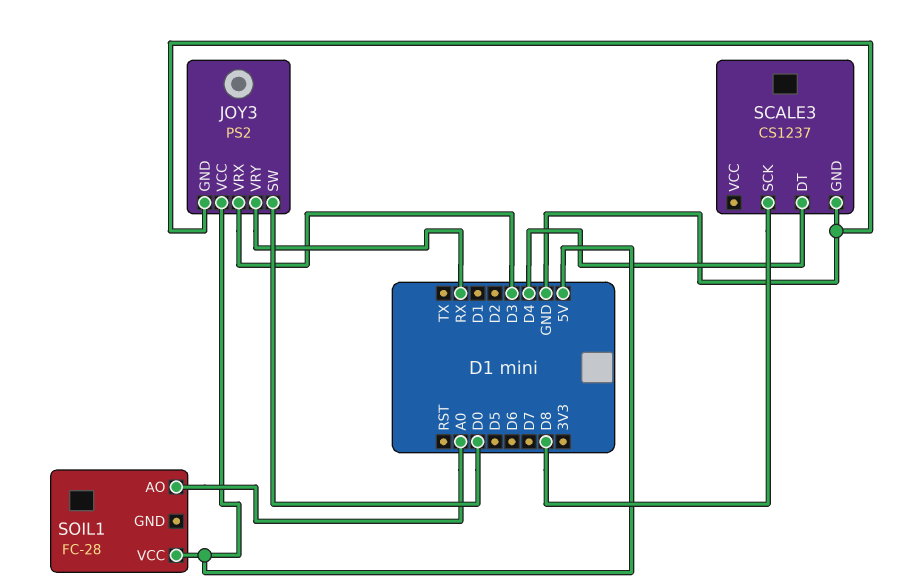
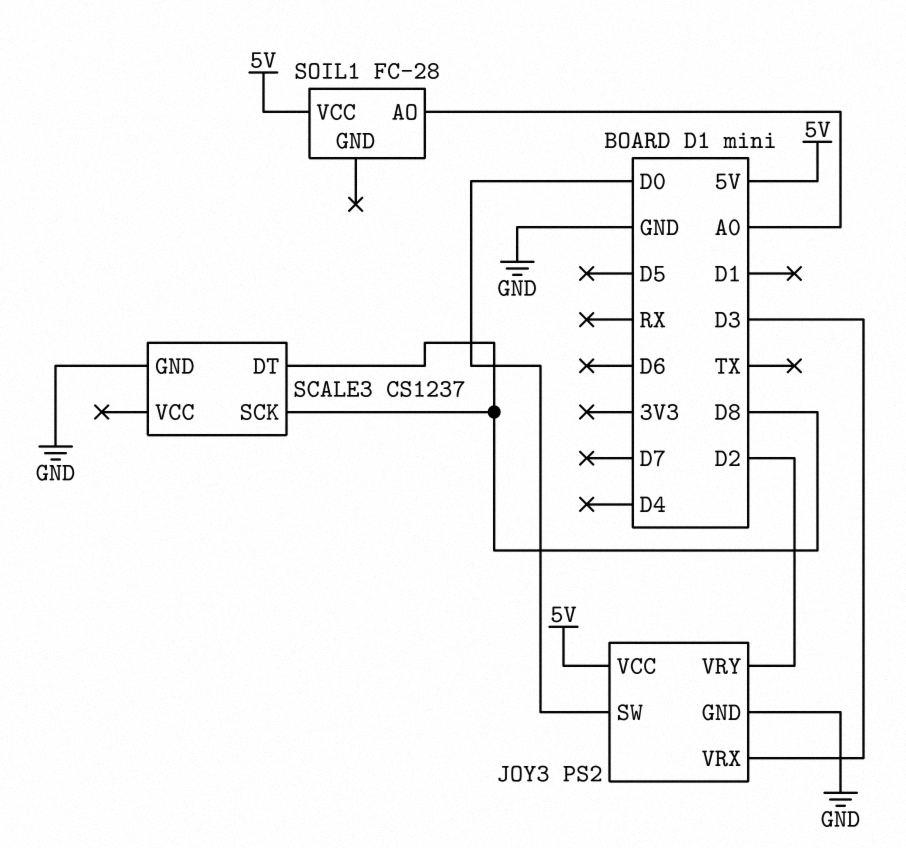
JOY3 pin VRY: RX -> D2
SCALE3 pin DT: D4 -> D8

